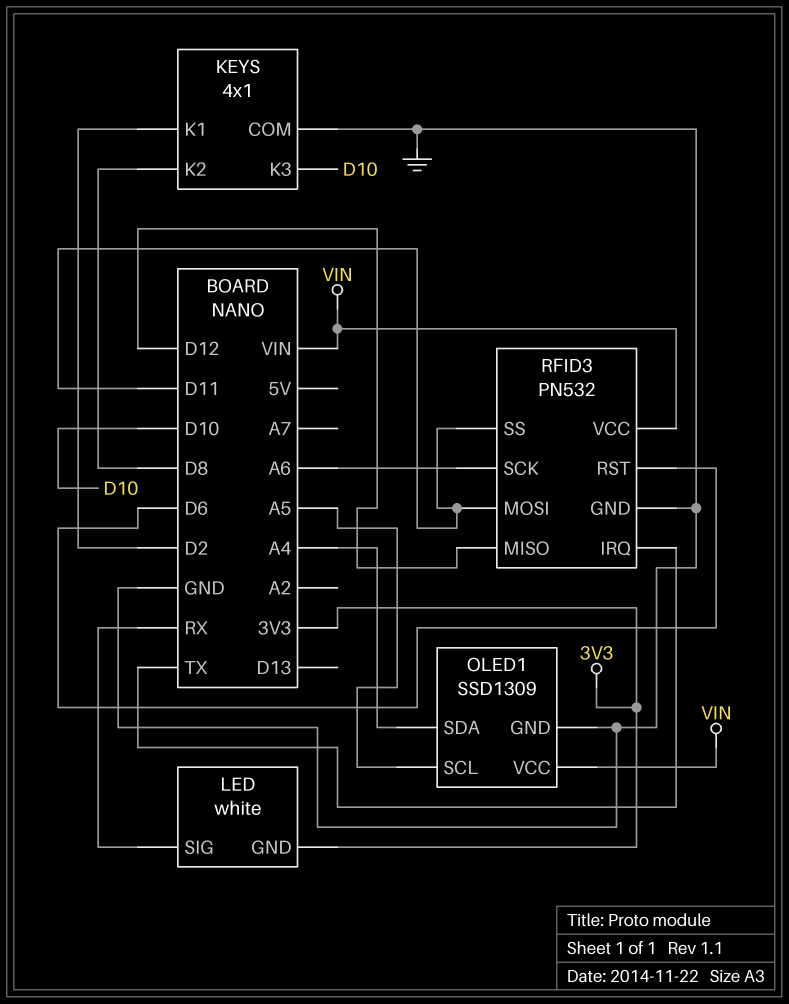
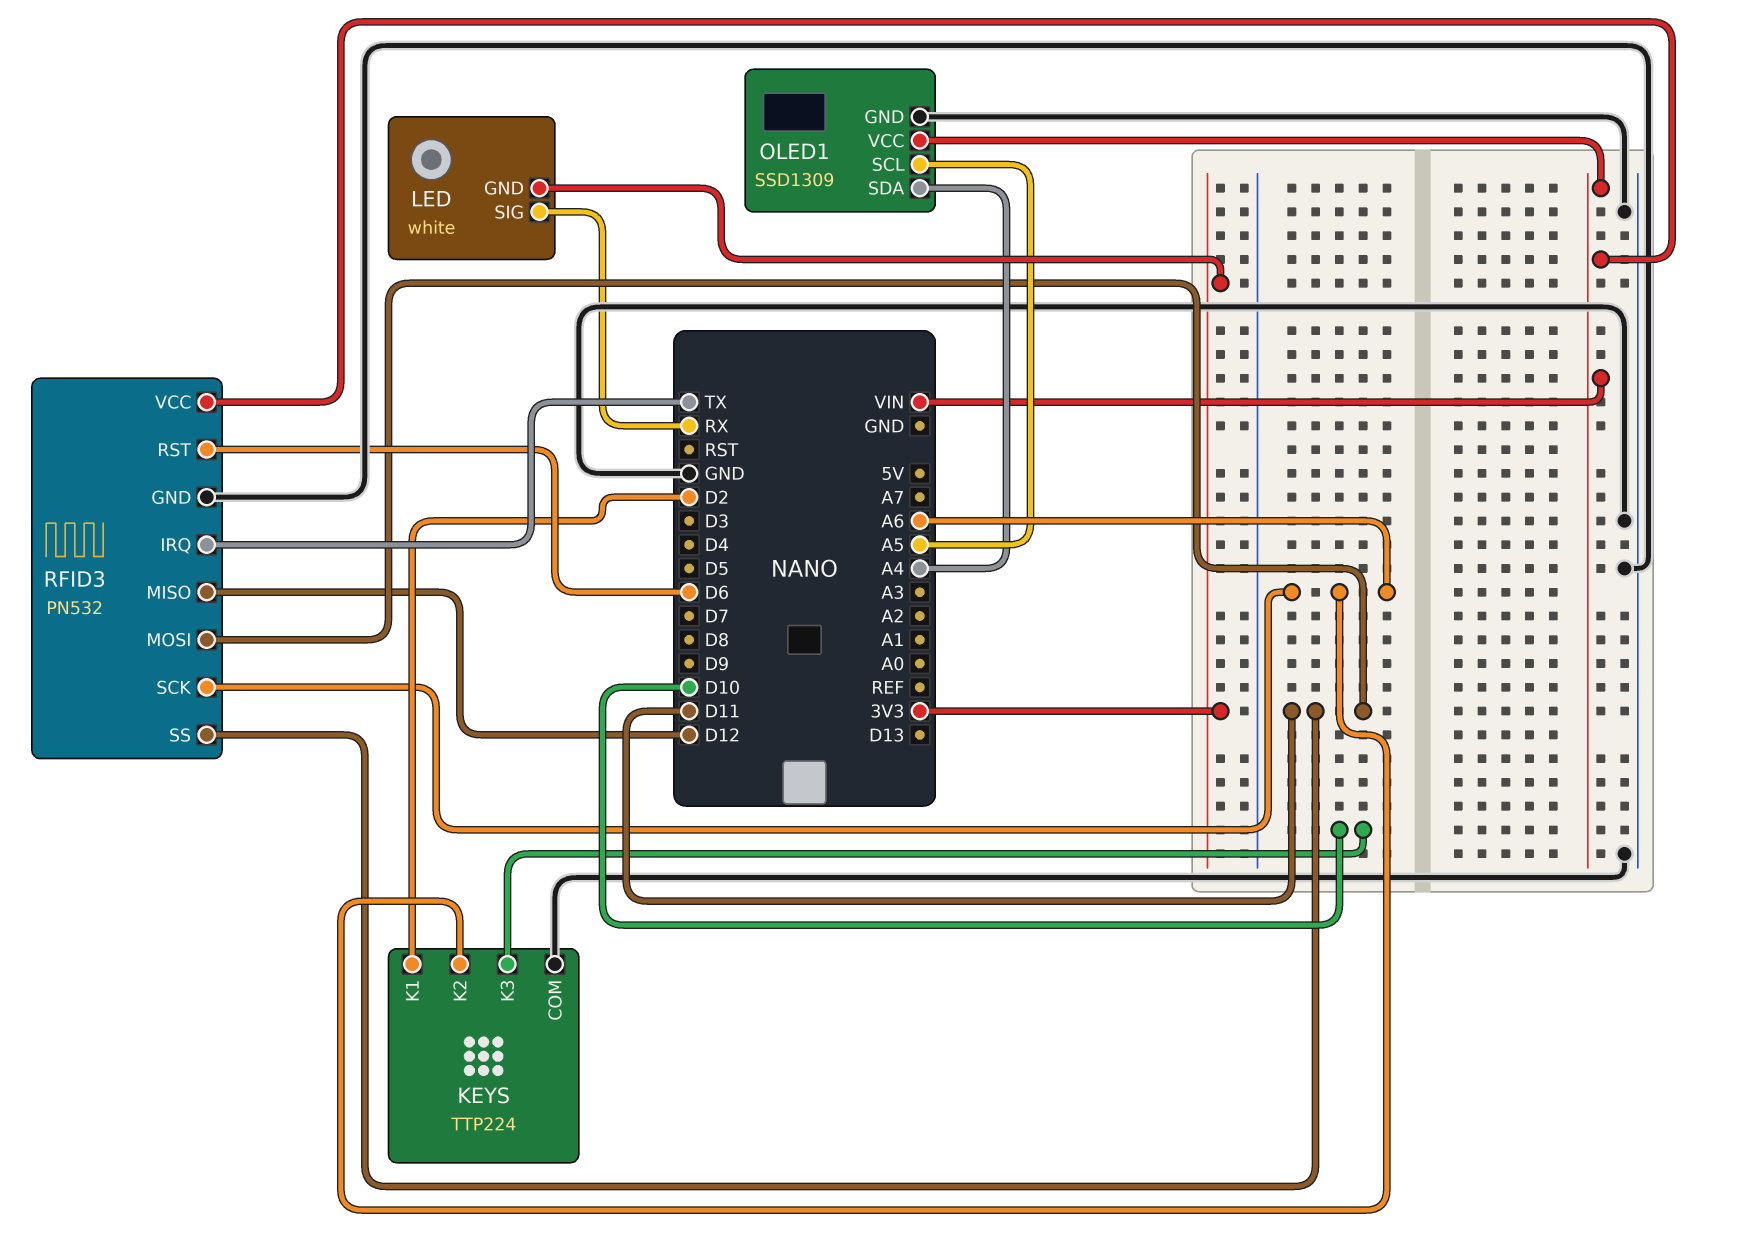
KEYS: 4x1 -> TTP224
KEYS pin K2: D8 -> A6

